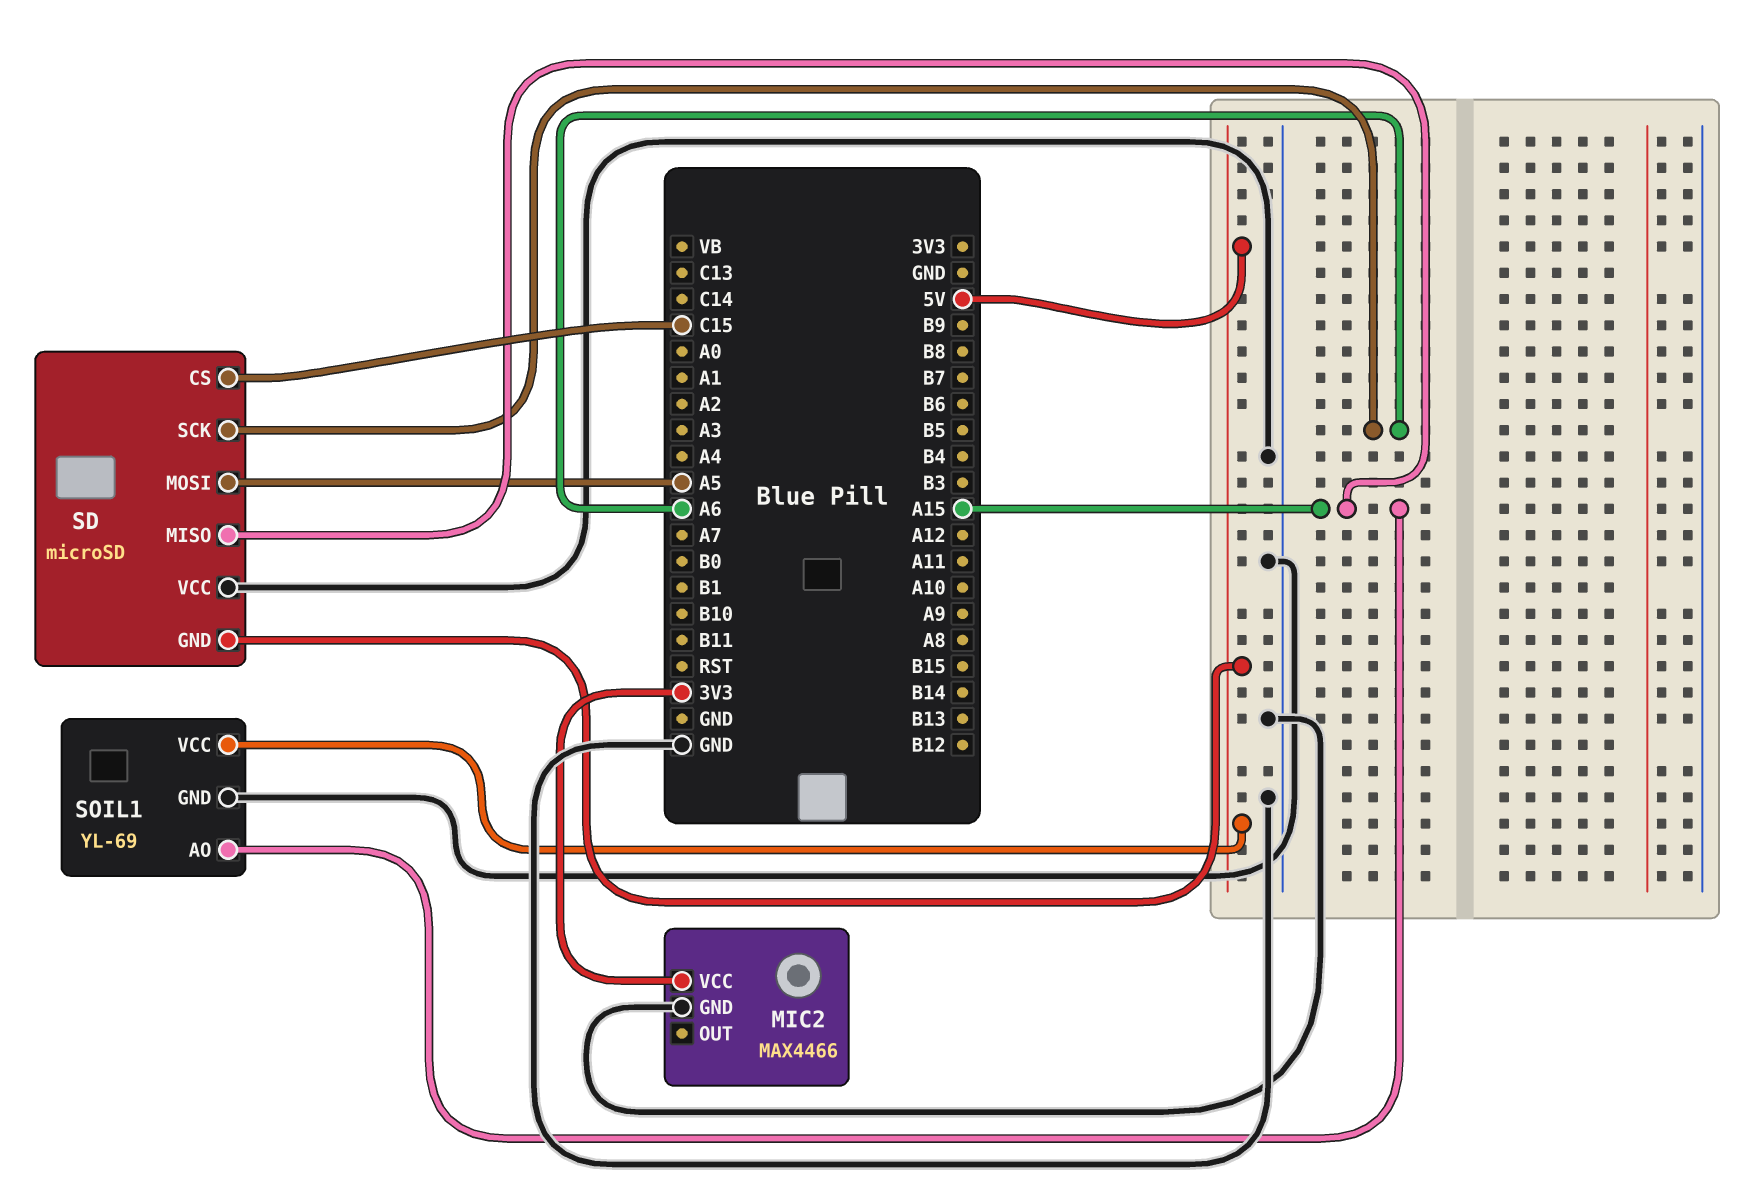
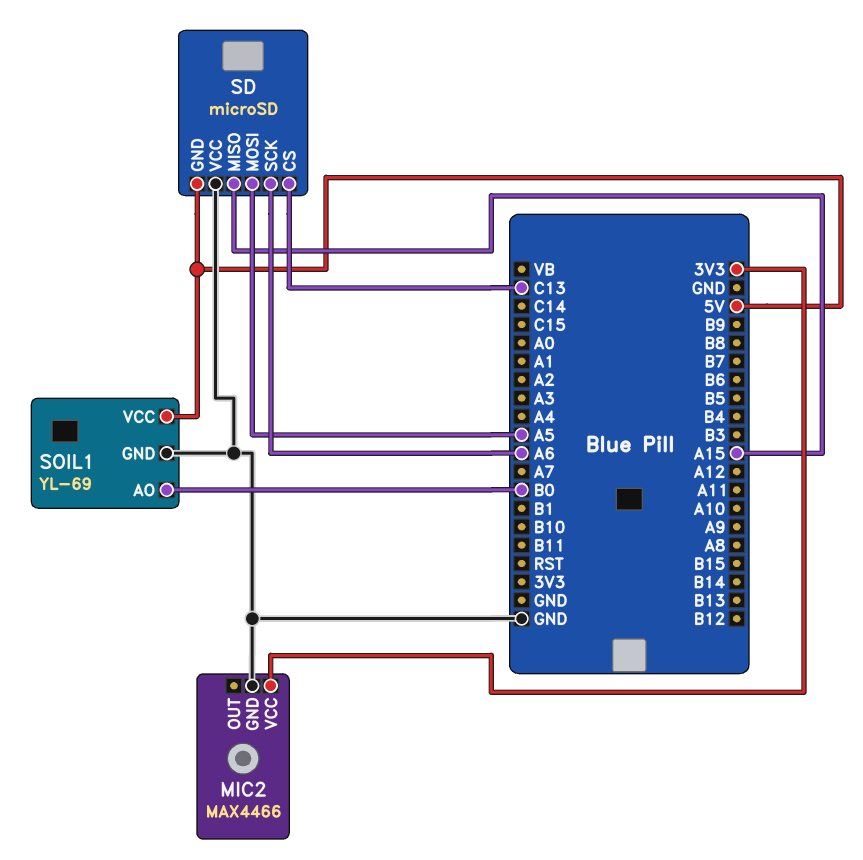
SD pin CS: C15 -> C13
SOIL1 pin AO: A15 -> B0

